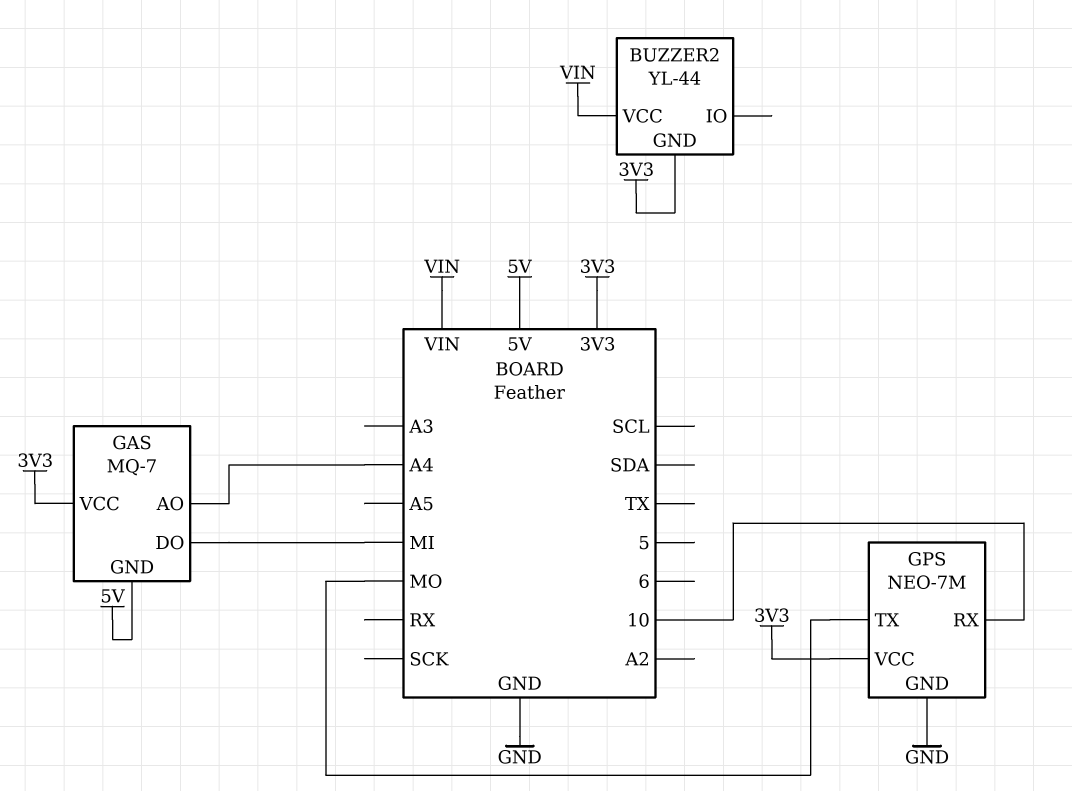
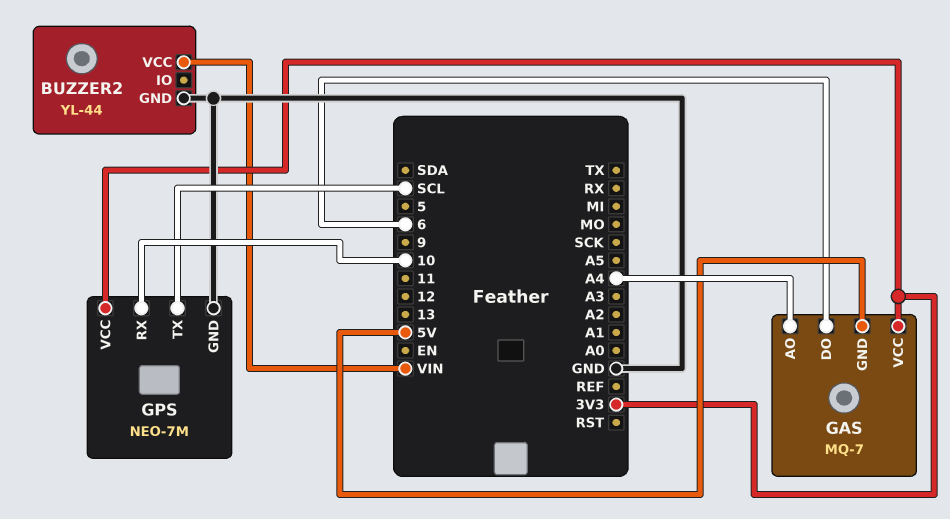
BUZZER2 pin GND: 3V3 -> GND
GAS pin DO: MI -> 6
GPS pin TX: MO -> SCL

